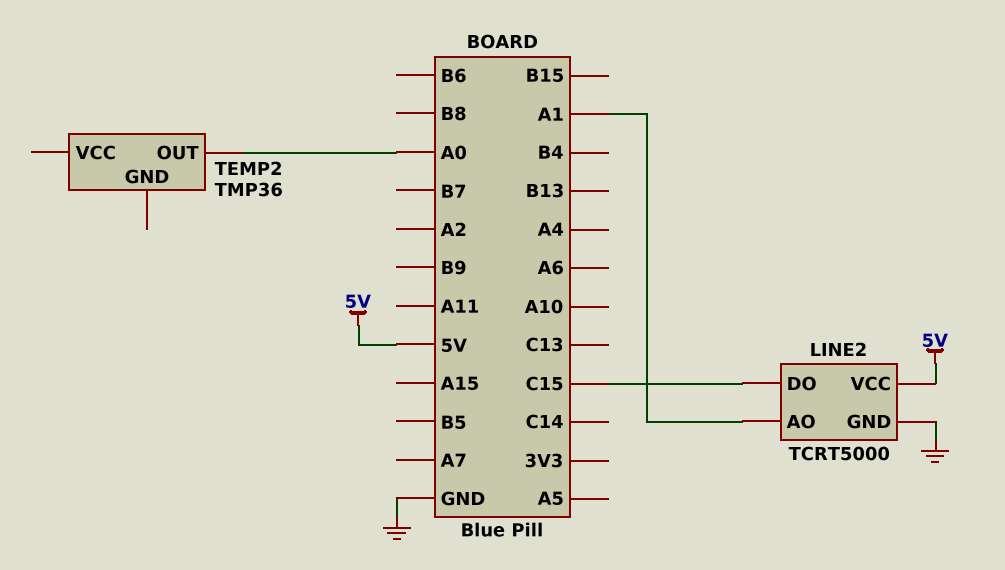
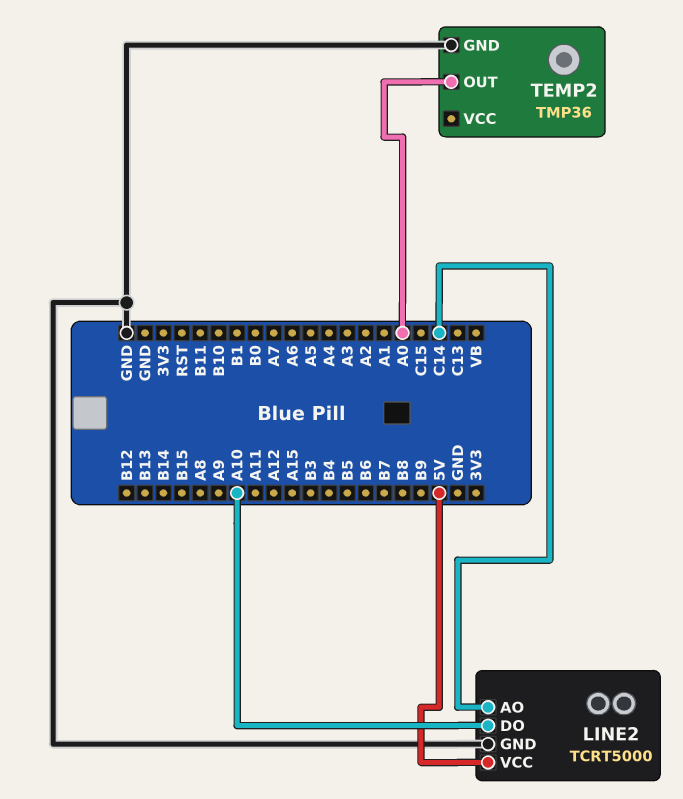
LINE2 pin AO: A1 -> C14
LINE2 pin DO: C15 -> A10
TEMP2 pin GND: none -> GND

